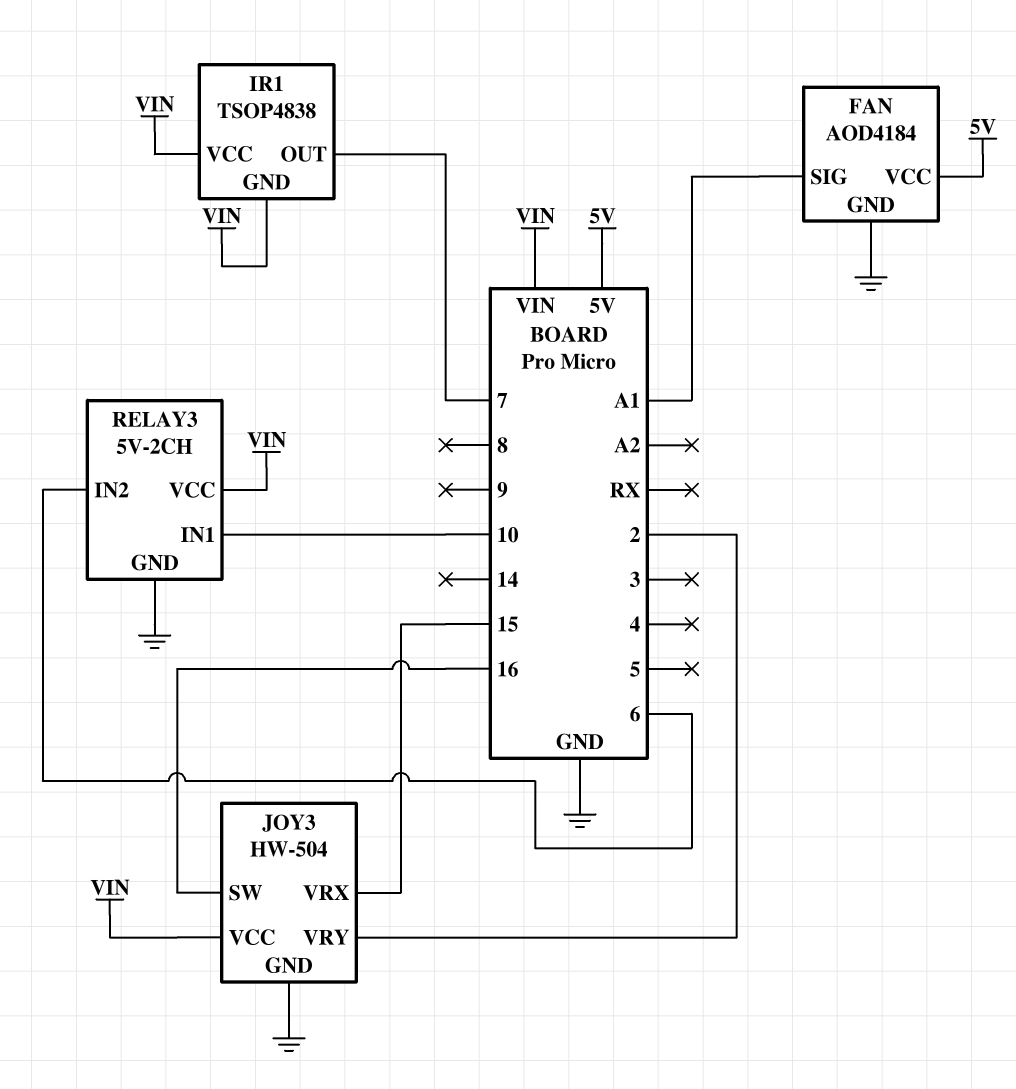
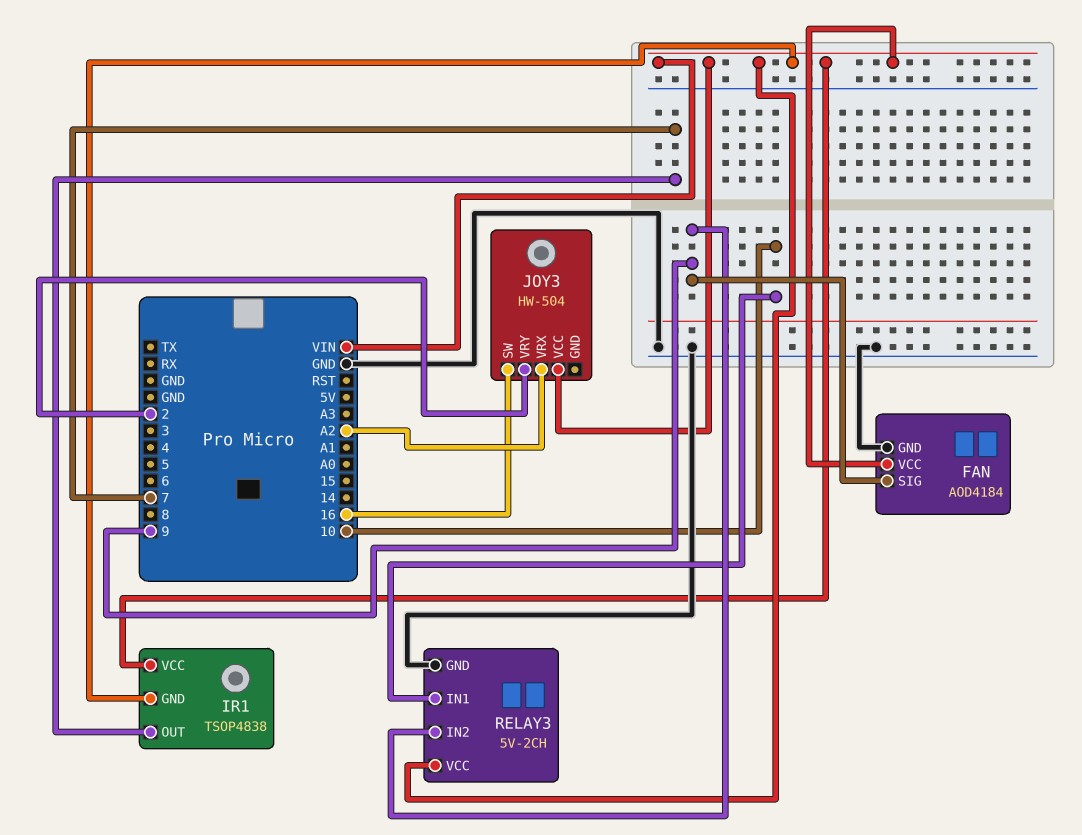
FAN pin SIG: A1 -> 9
FAN pin VCC: 5V -> VIN
JOY3 pin GND: GND -> none
JOY3 pin VRX: 15 -> A2
RELAY3 pin IN2: 6 -> 9

